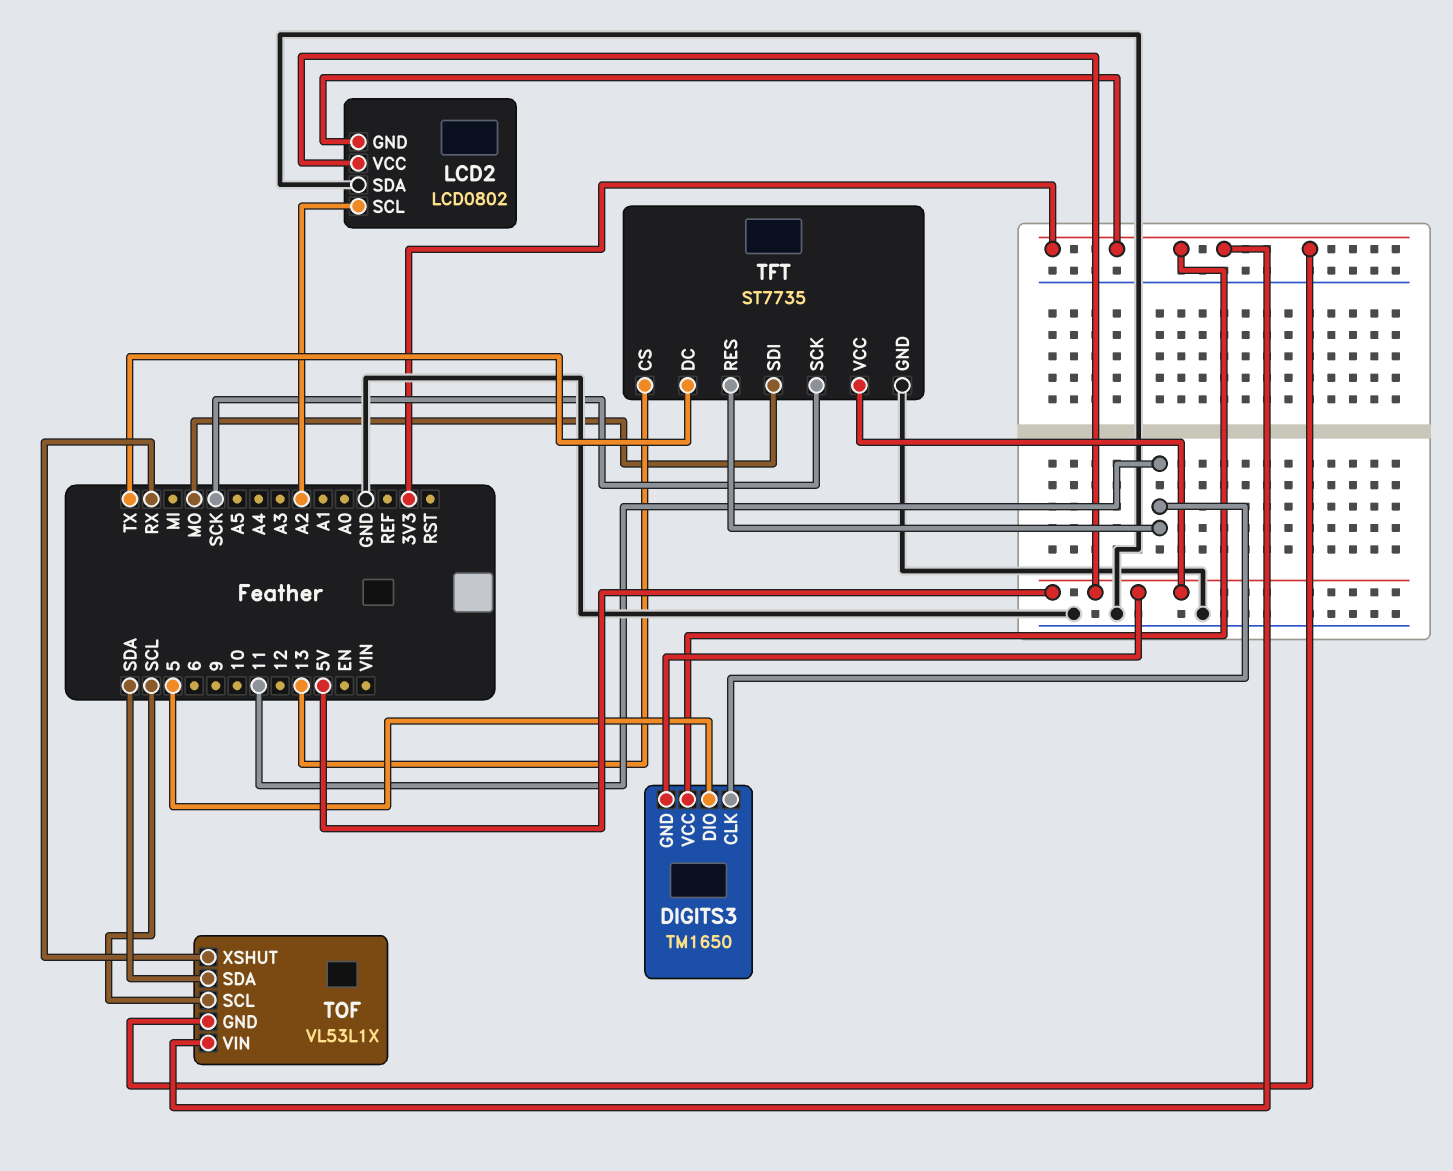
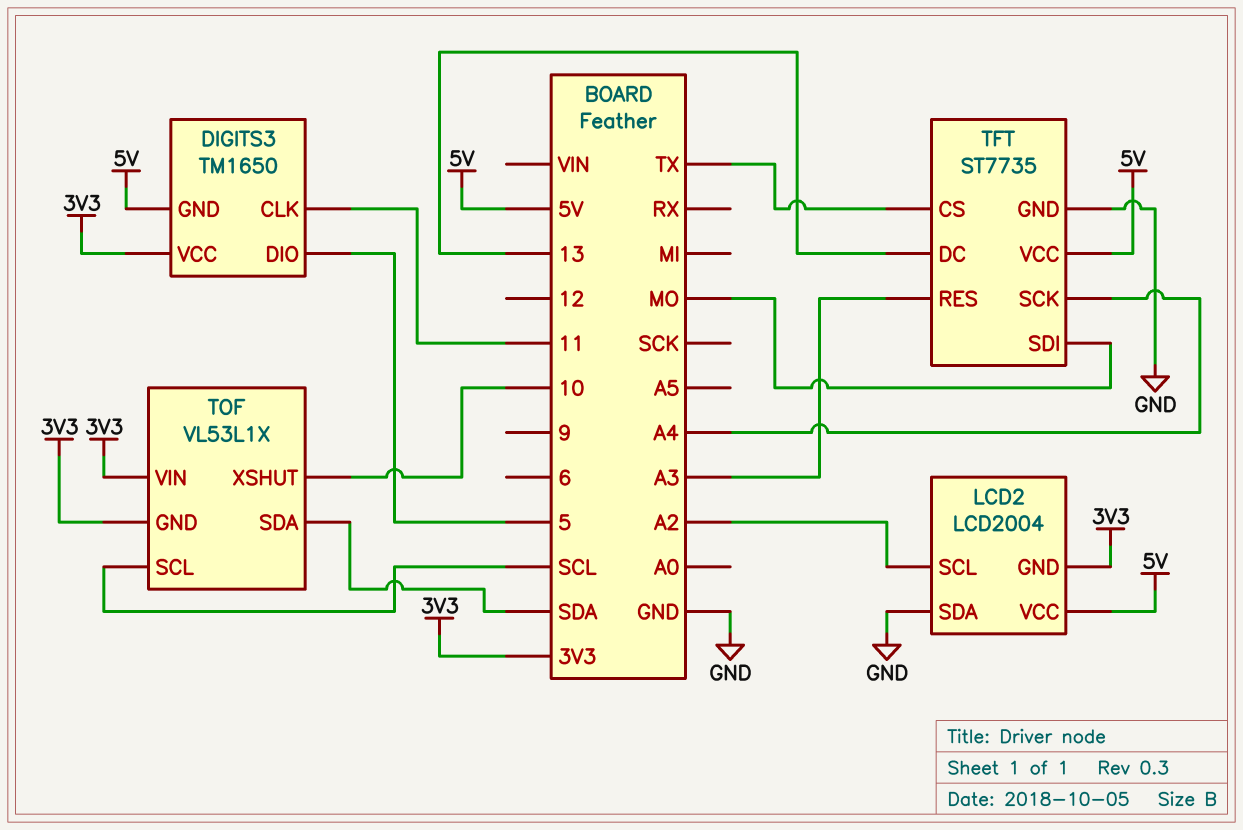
LCD2: LCD0802 -> LCD2004
TFT pin CS: 13 -> TX
TFT pin DC: TX -> 13
TFT pin RES: 11 -> A3
TFT pin SCK: SCK -> A4
TOF pin XSHUT: RX -> 10

